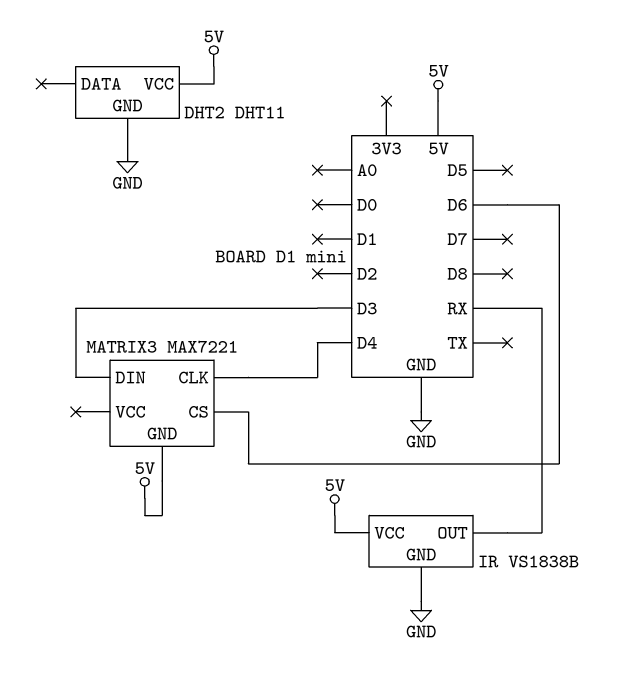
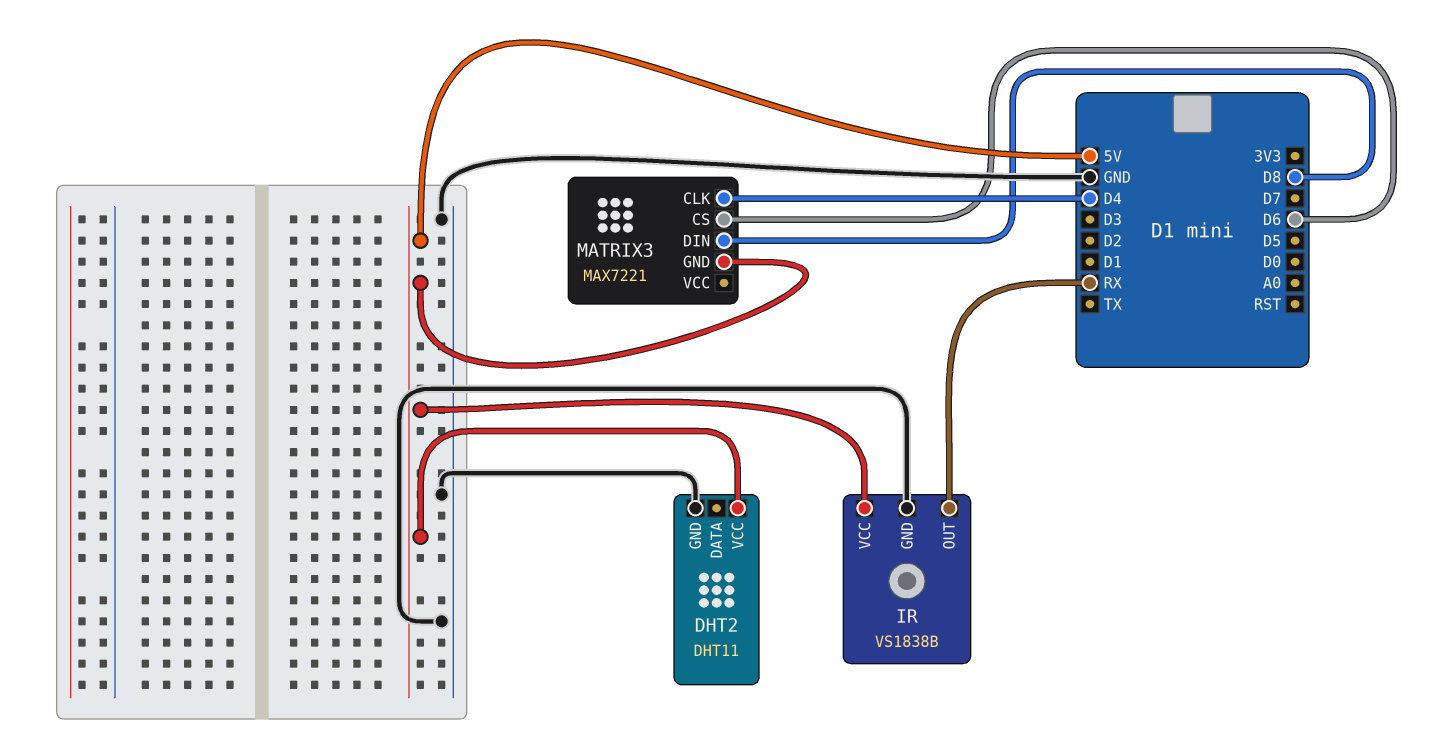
MATRIX3 pin DIN: D3 -> D8

